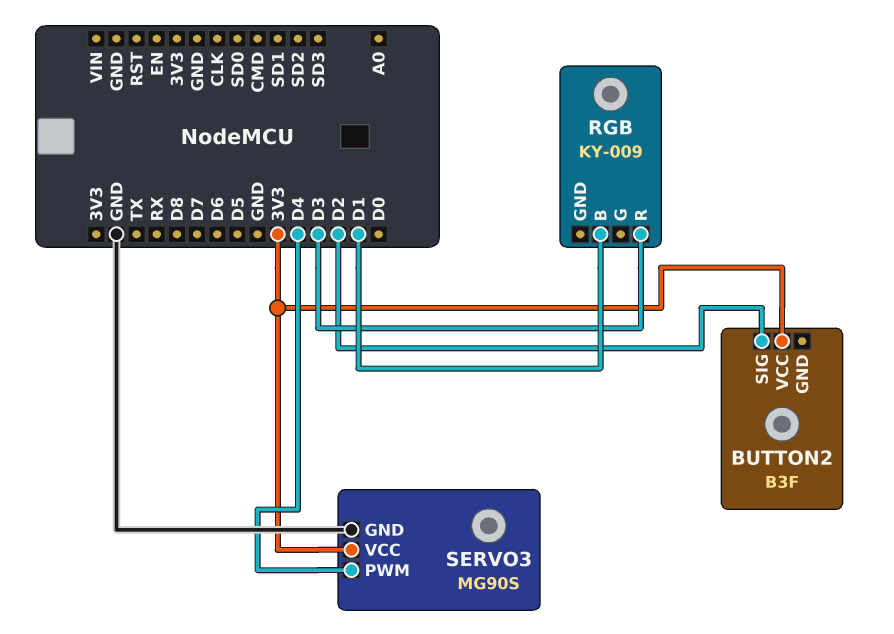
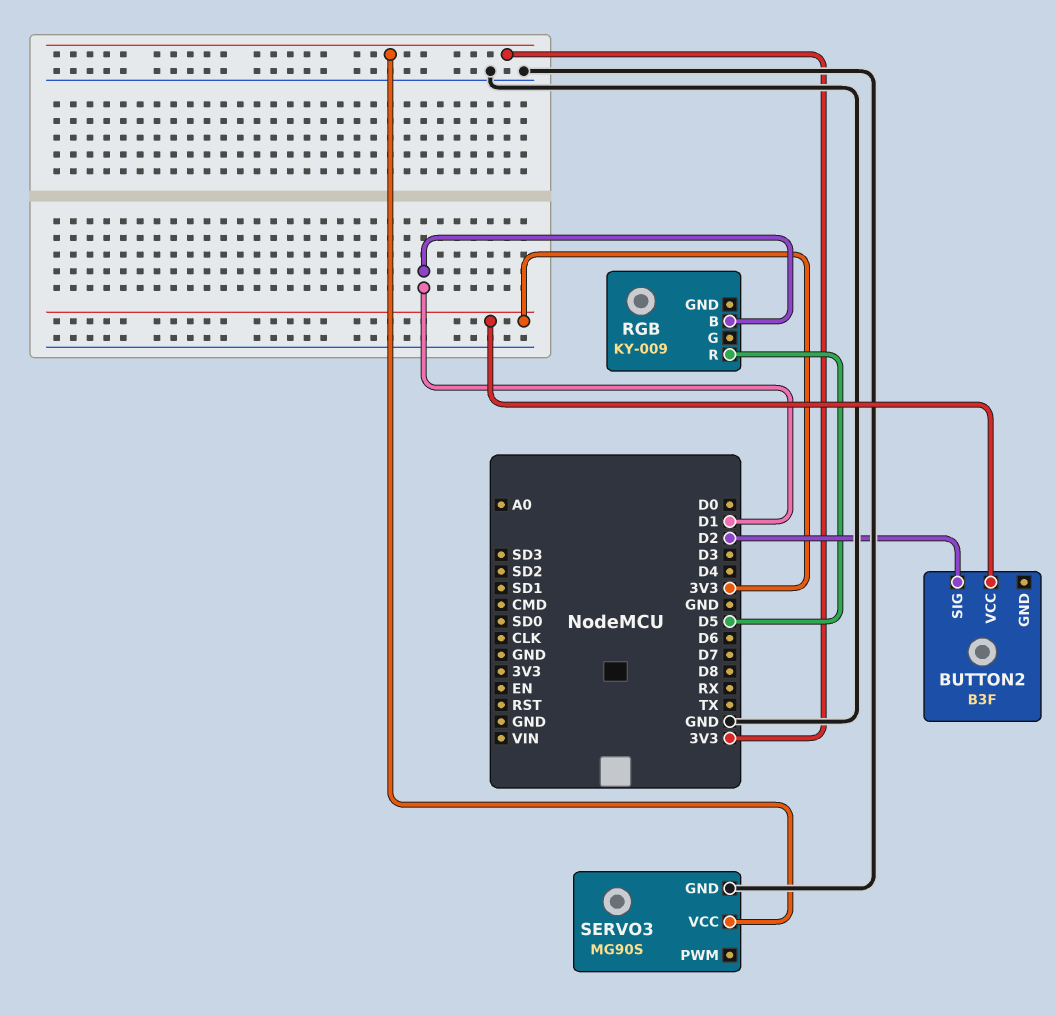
RGB pin R: D3 -> D5
SERVO3 pin PWM: D4 -> none

